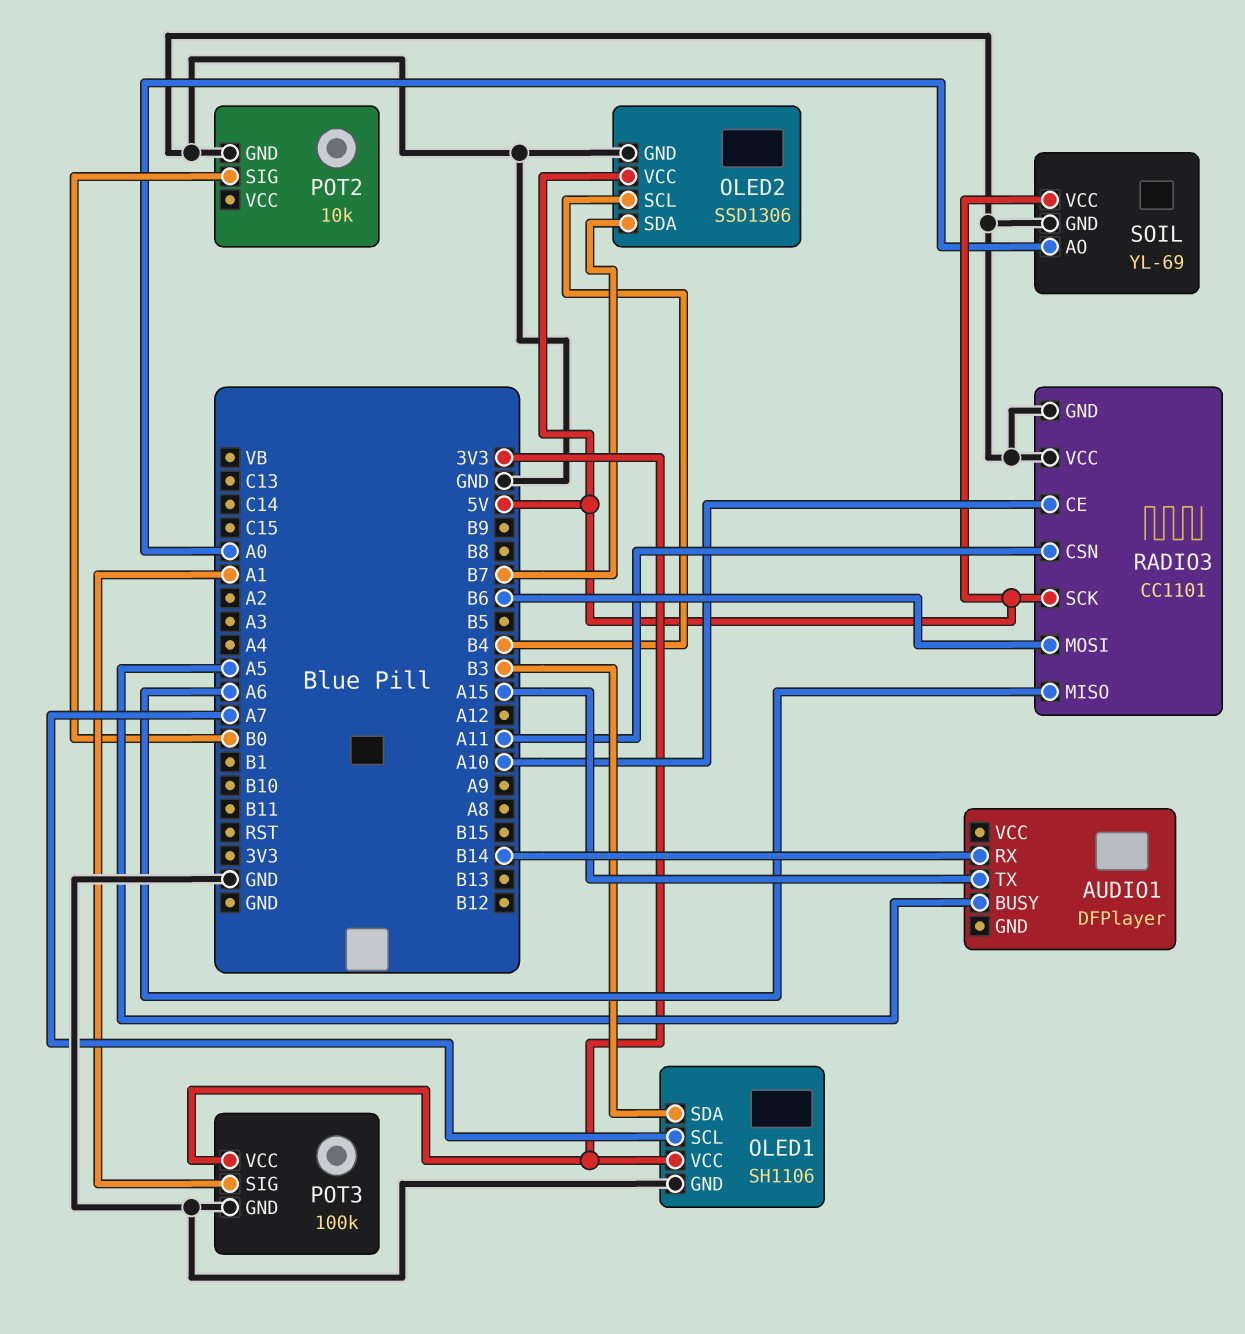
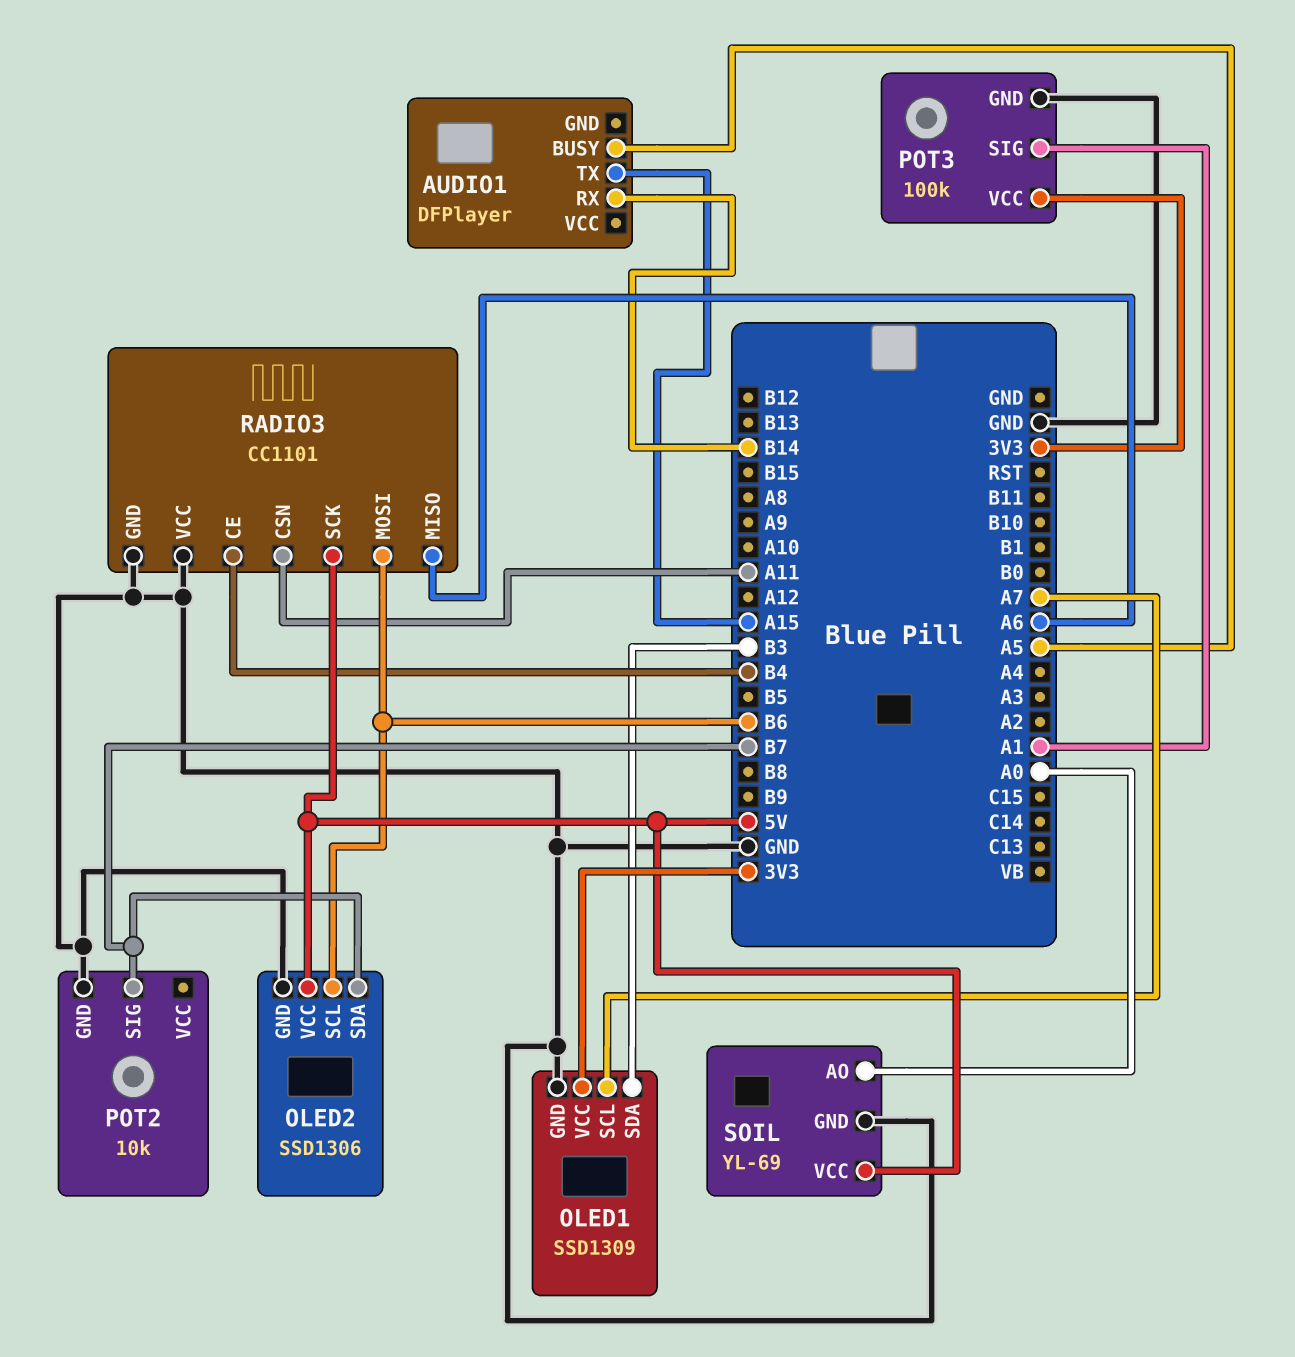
OLED1: SH1106 -> SSD1309
OLED2 pin SCL: B4 -> B6
POT2 pin SIG: B0 -> B7
RADIO3 pin CE: A10 -> B4

